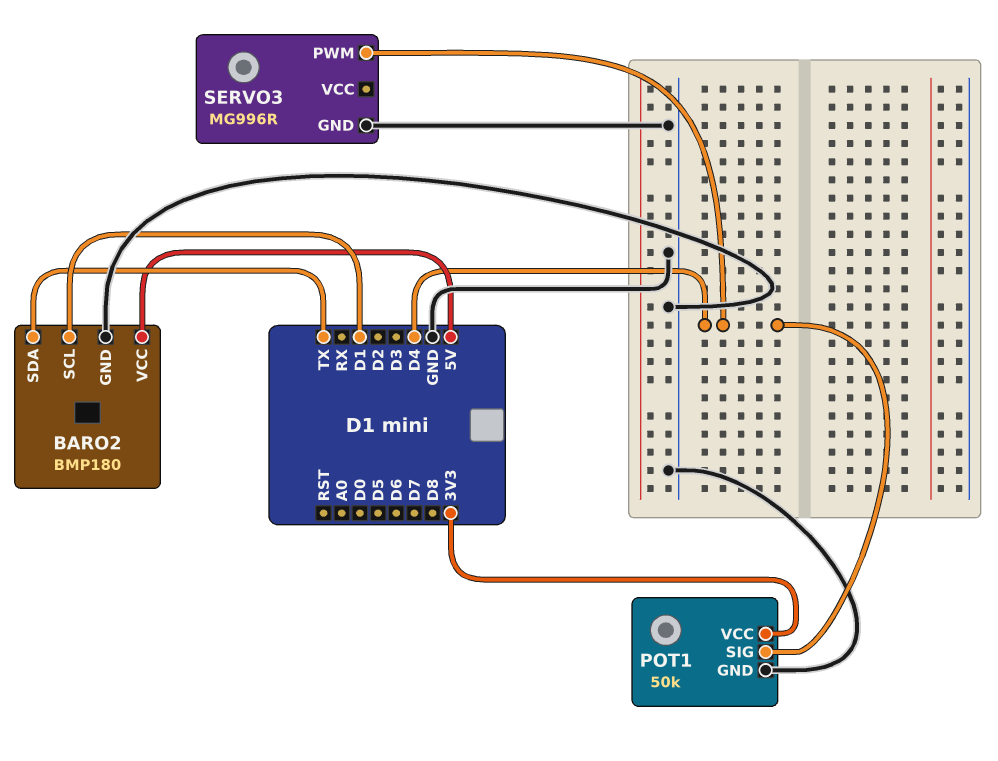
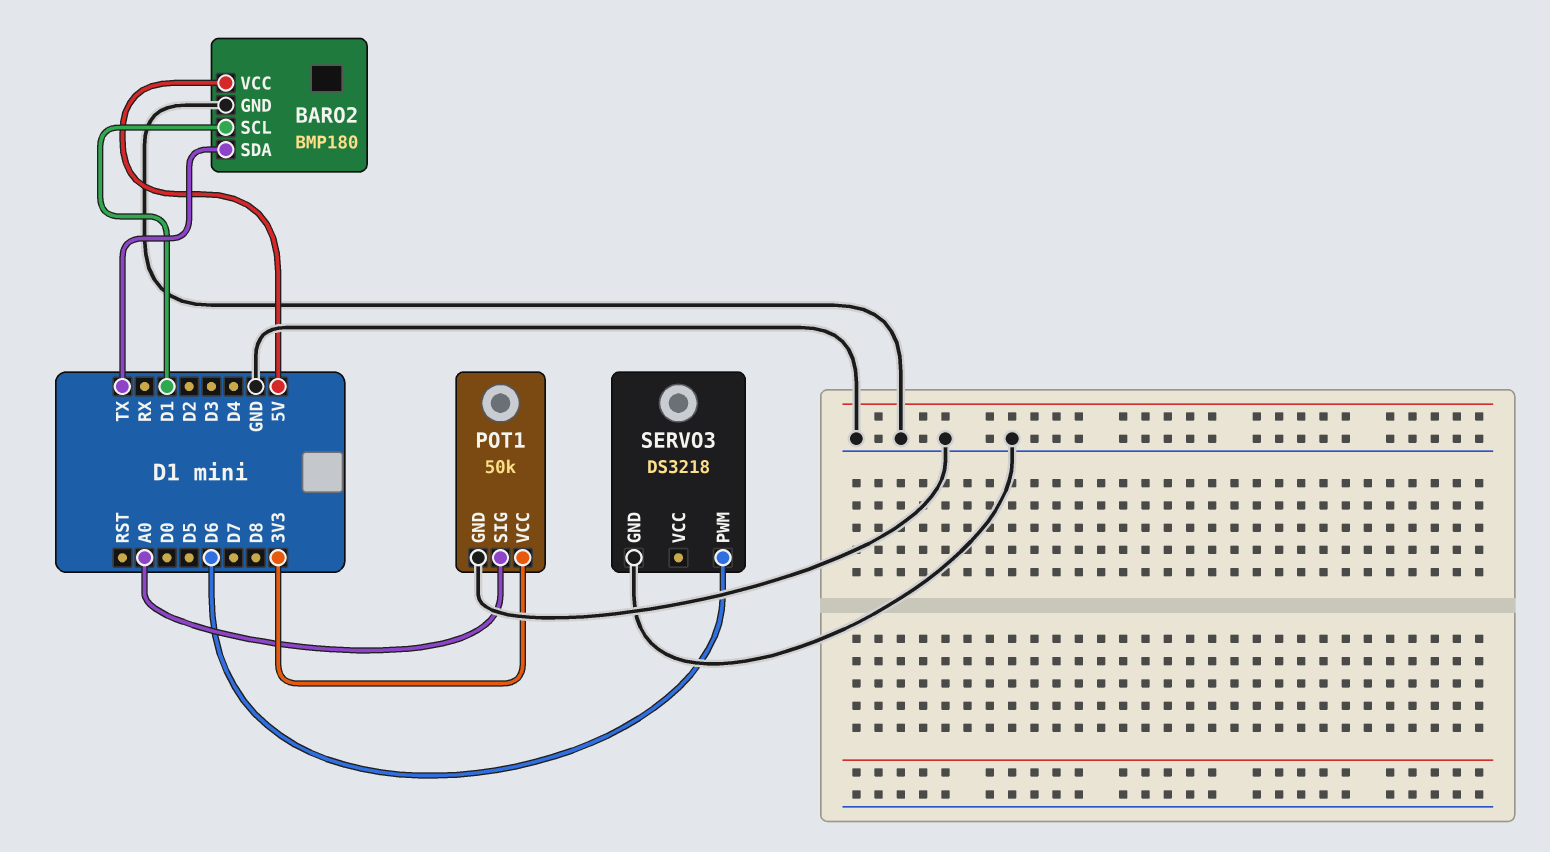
POT1 pin SIG: D4 -> A0
SERVO3: MG996R -> DS3218
SERVO3 pin PWM: D4 -> D6

